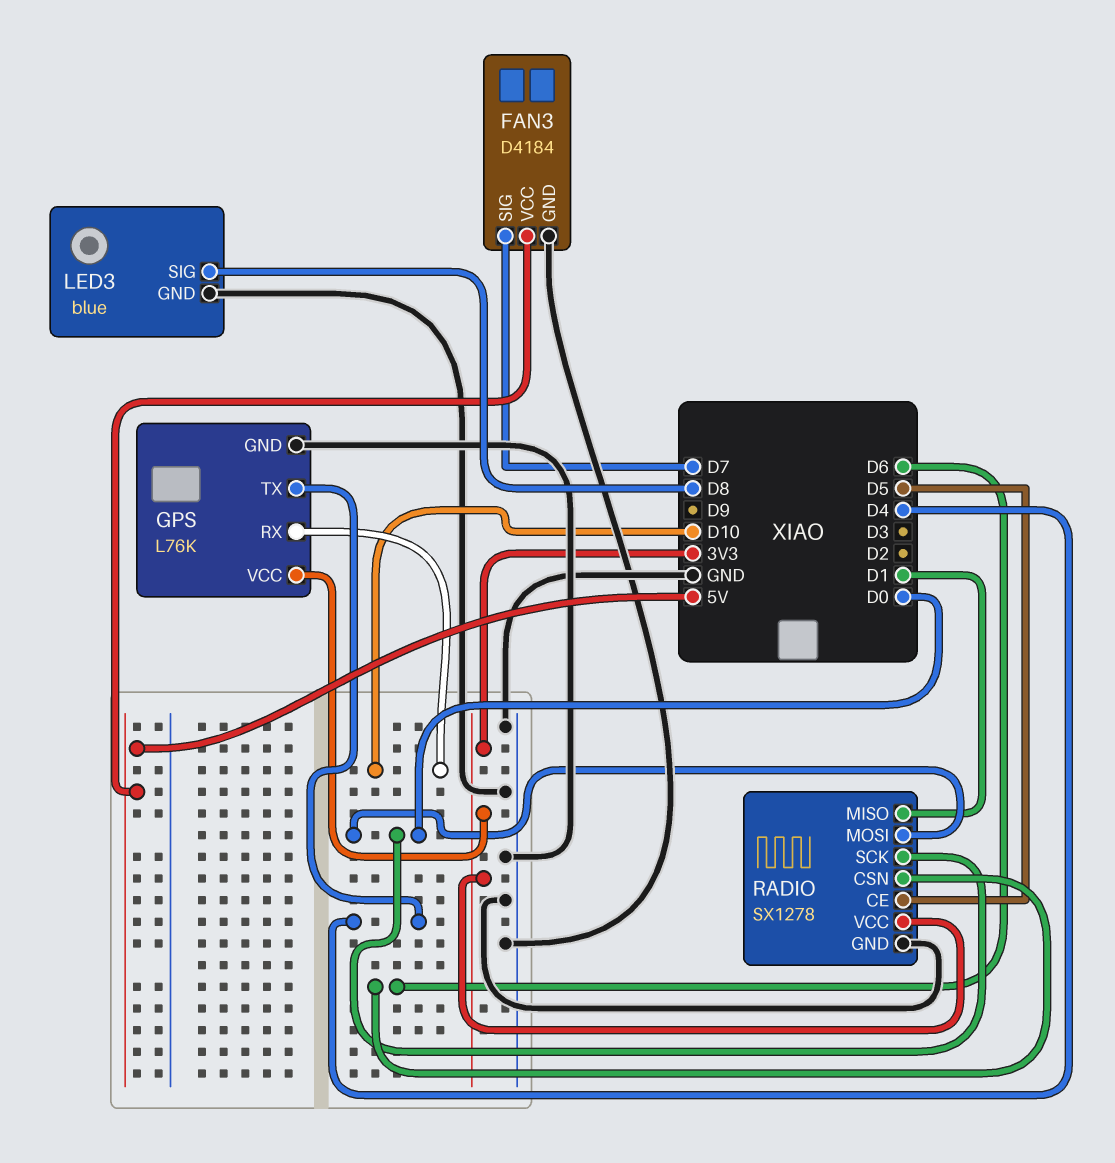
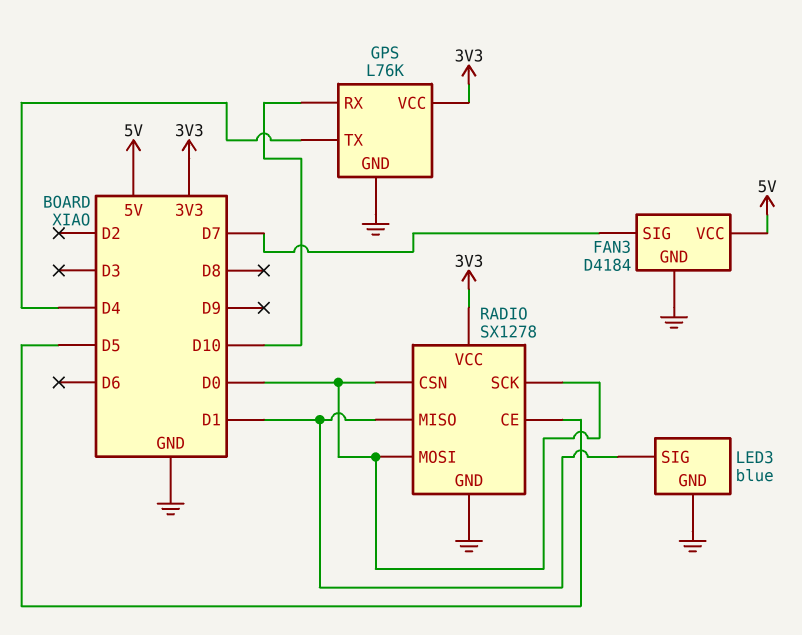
LED3 pin SIG: D8 -> D1
RADIO pin CSN: D6 -> D0

